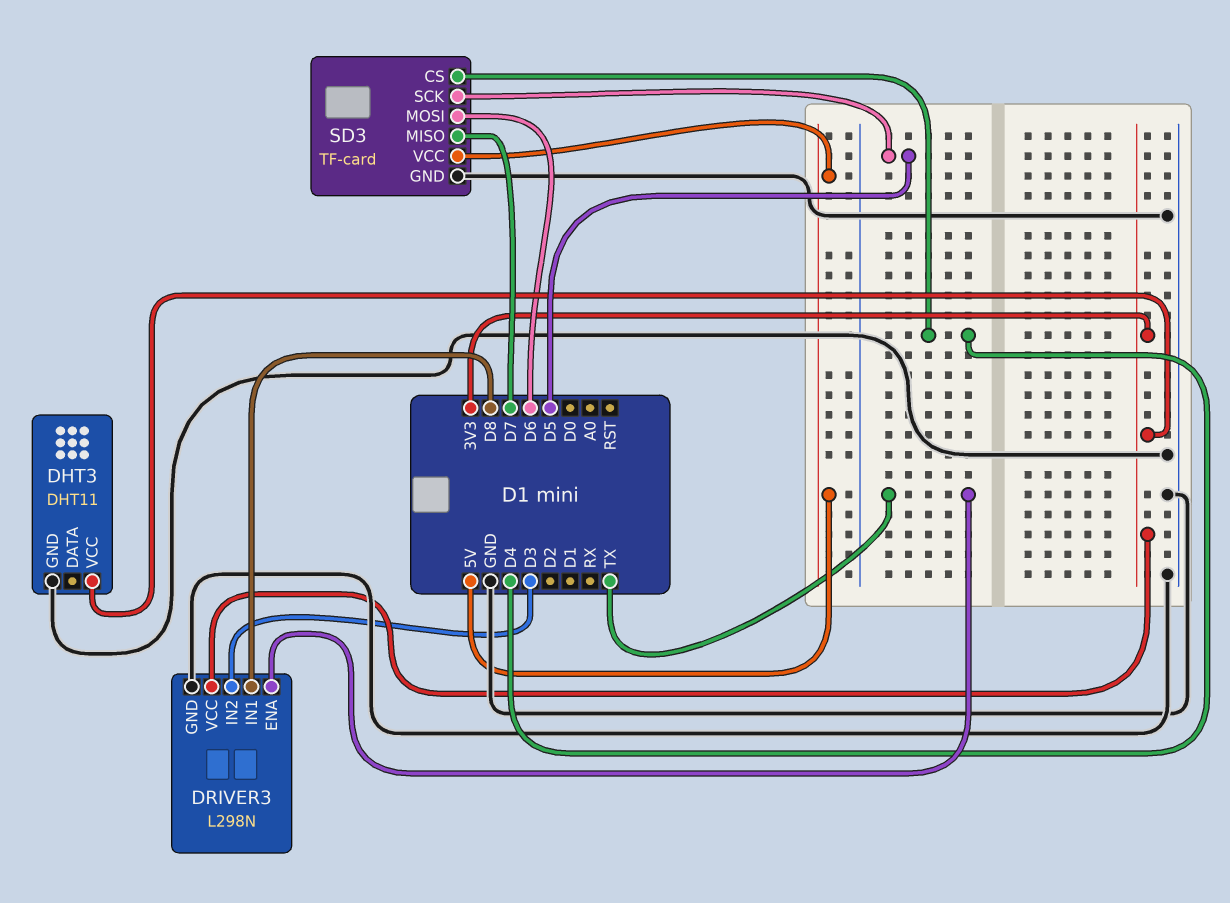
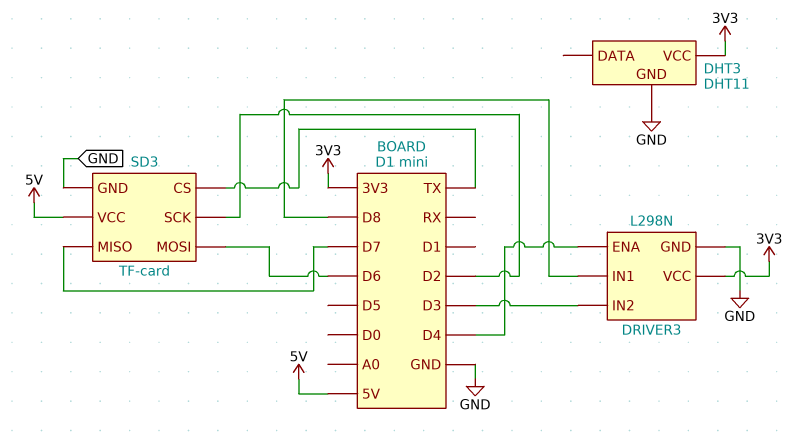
DRIVER3 pin ENA: TX -> D4
SD3 pin CS: D4 -> TX
SD3 pin SCK: D5 -> D2

